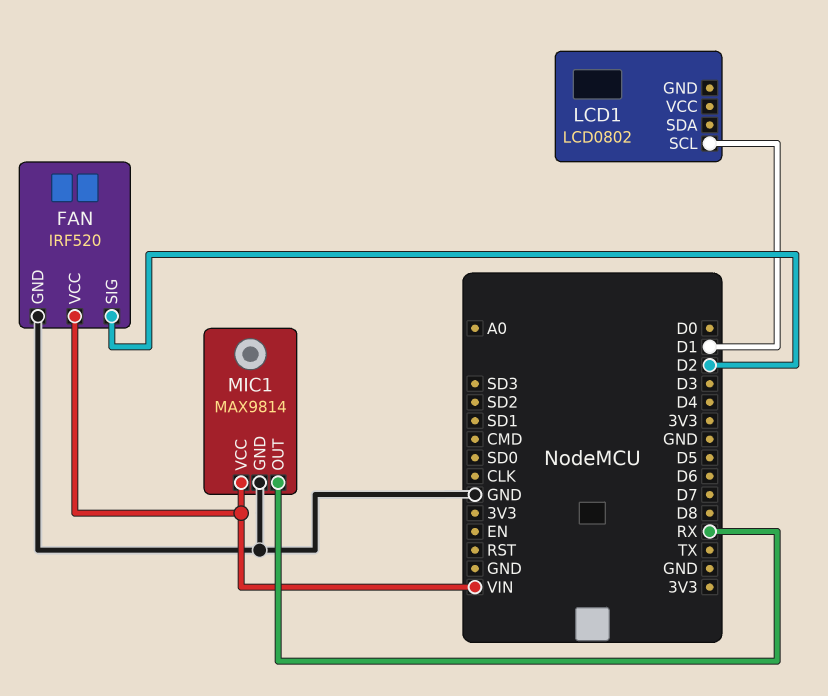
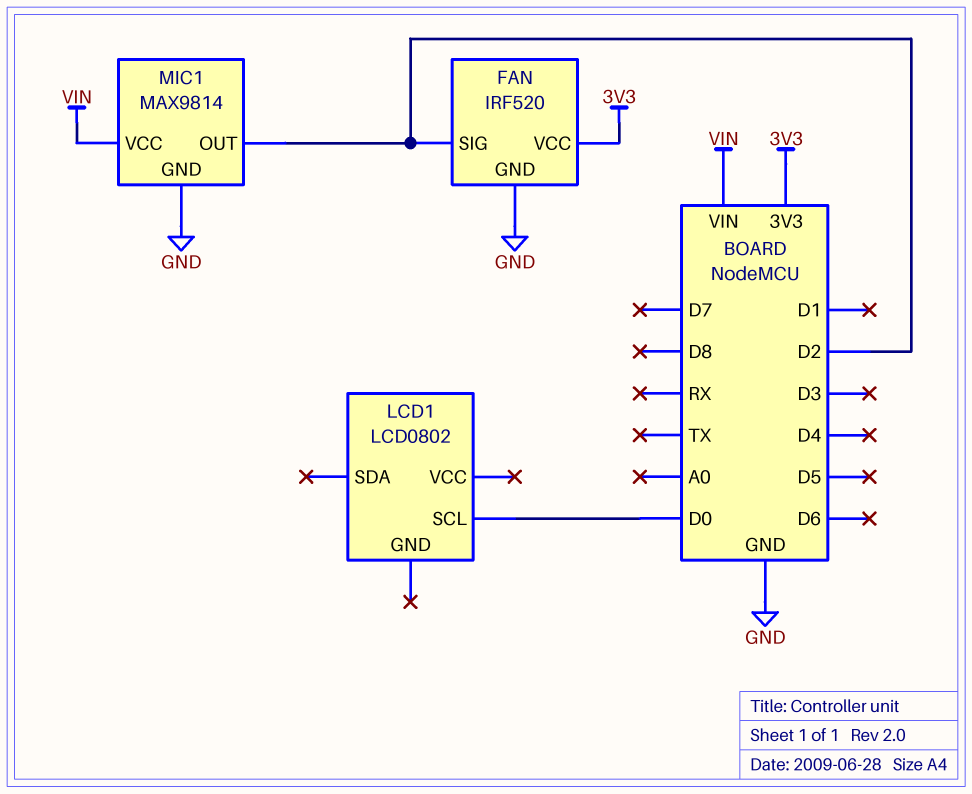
FAN pin VCC: VIN -> 3V3
LCD1 pin SCL: D1 -> D0
MIC1 pin OUT: RX -> D2

